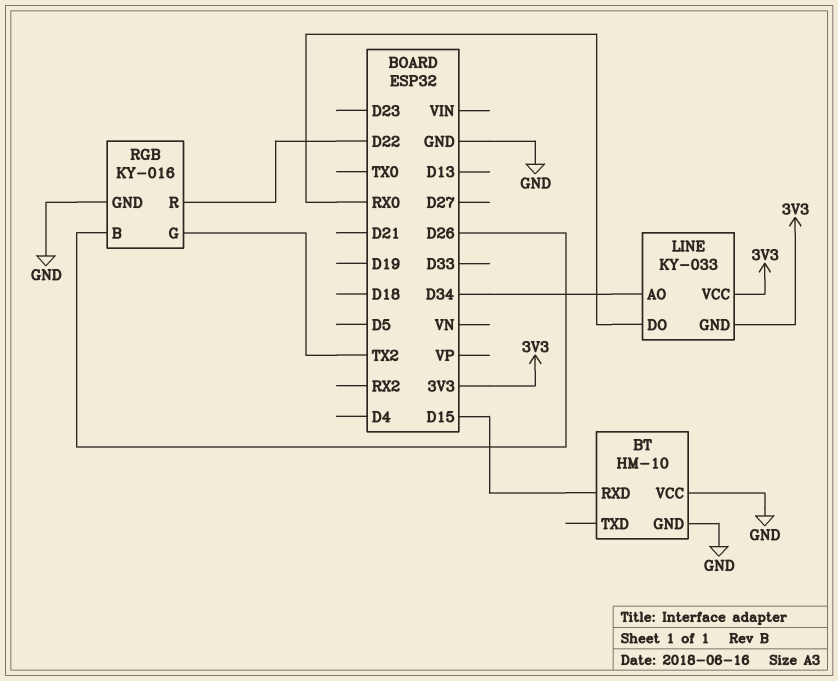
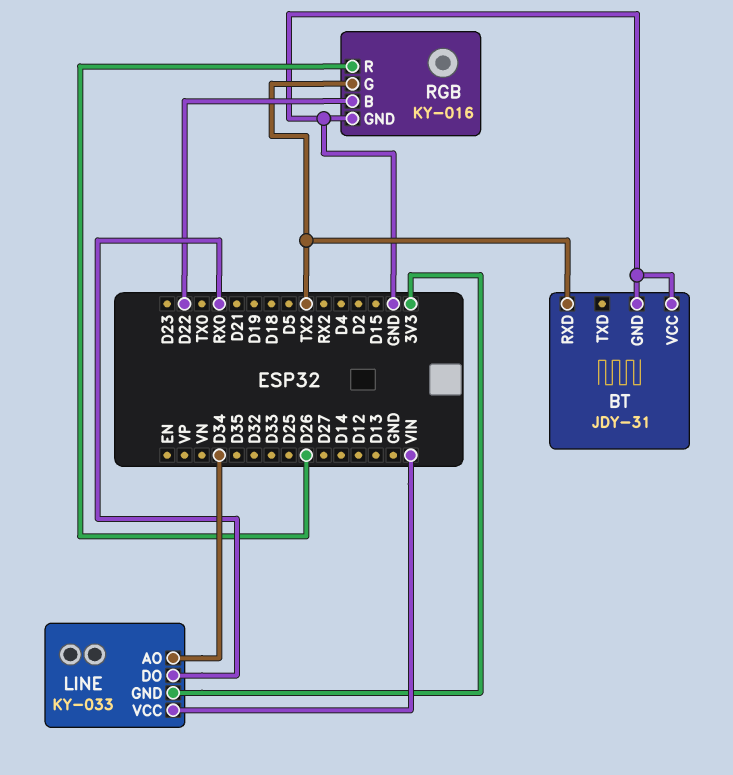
BT: HM-10 -> JDY-31
BT pin RXD: D15 -> TX2
LINE pin VCC: 3V3 -> VIN
RGB pin B: D26 -> D22
RGB pin R: D22 -> D26

